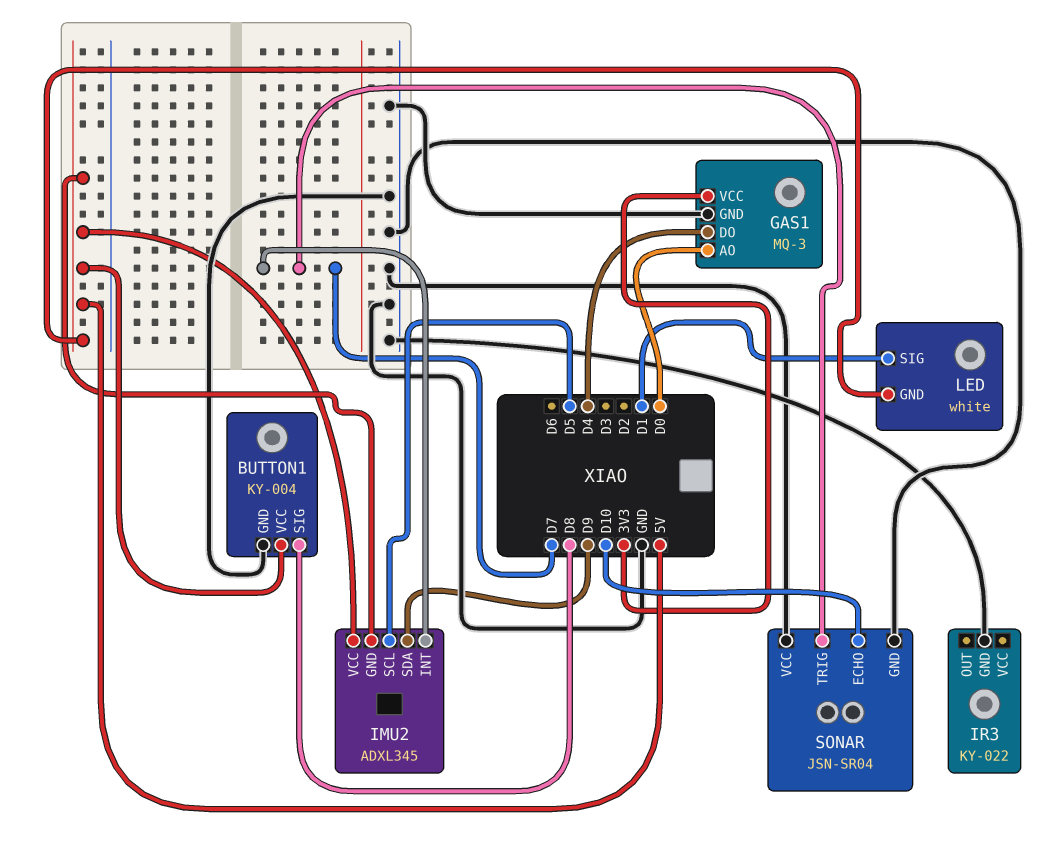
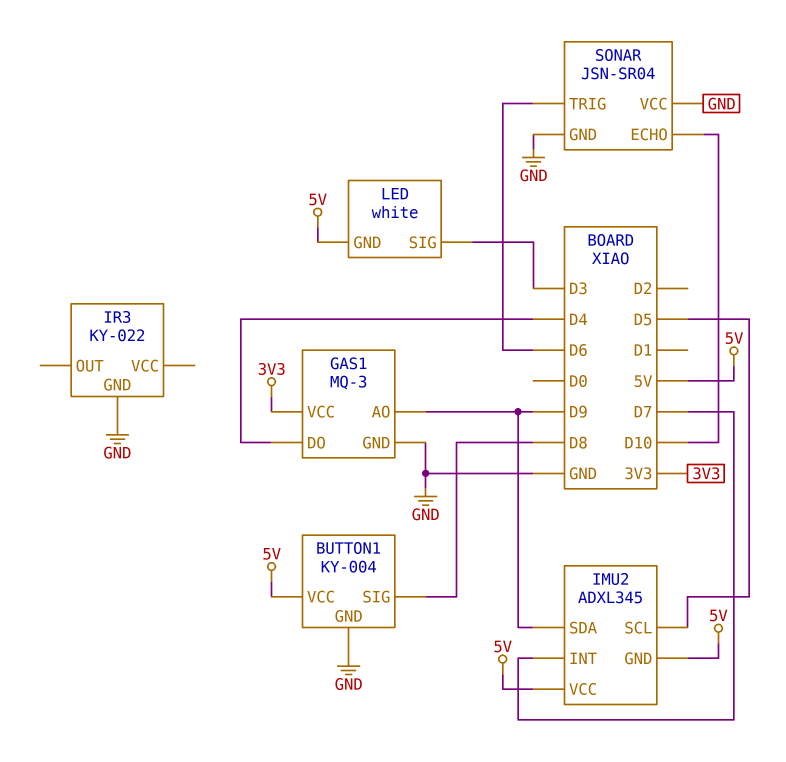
GAS1 pin AO: D0 -> D9
LED pin SIG: D1 -> D3
SONAR pin TRIG: D7 -> D6

